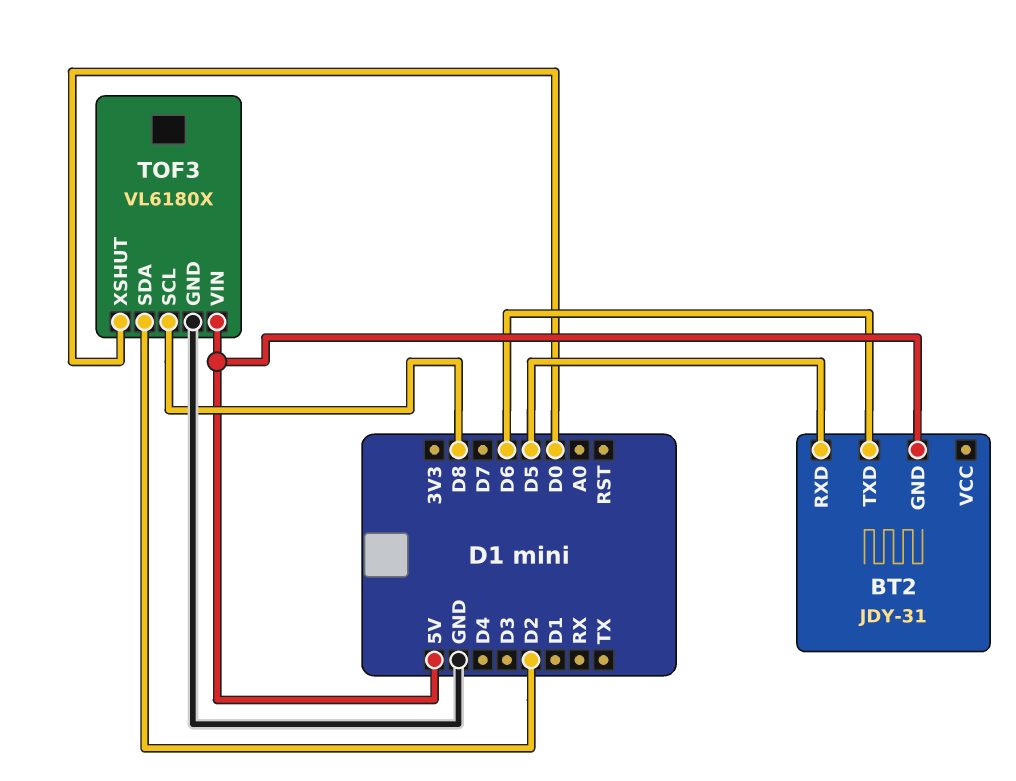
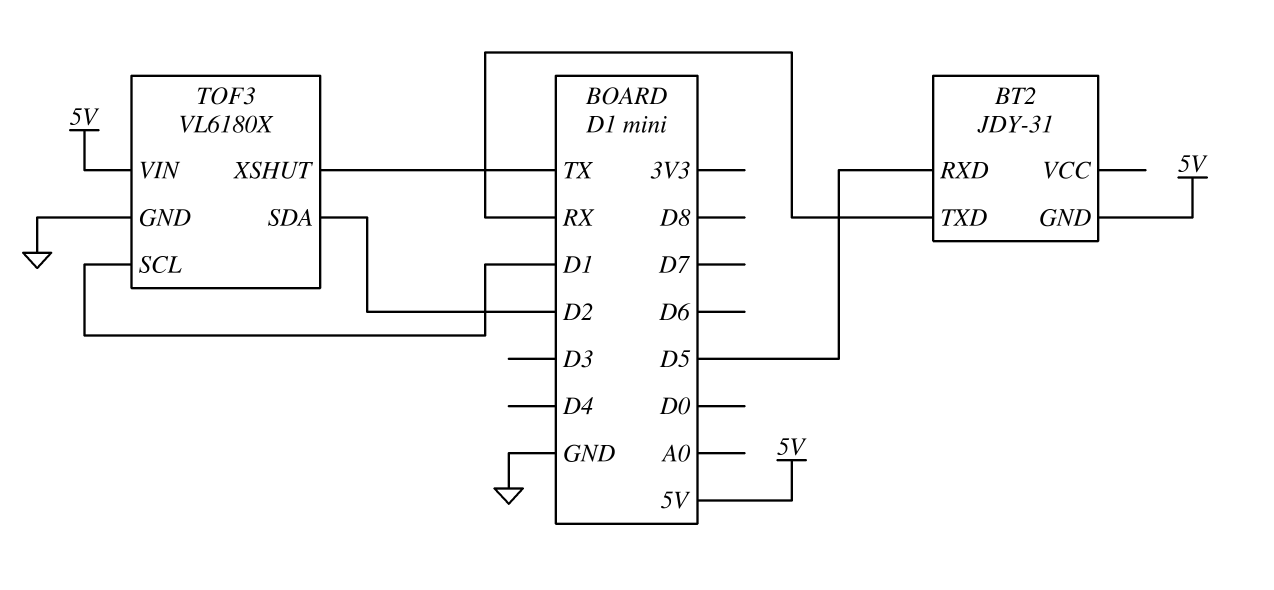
BT2 pin TXD: D6 -> RX
TOF3 pin SCL: D8 -> D1
TOF3 pin XSHUT: D0 -> TX

